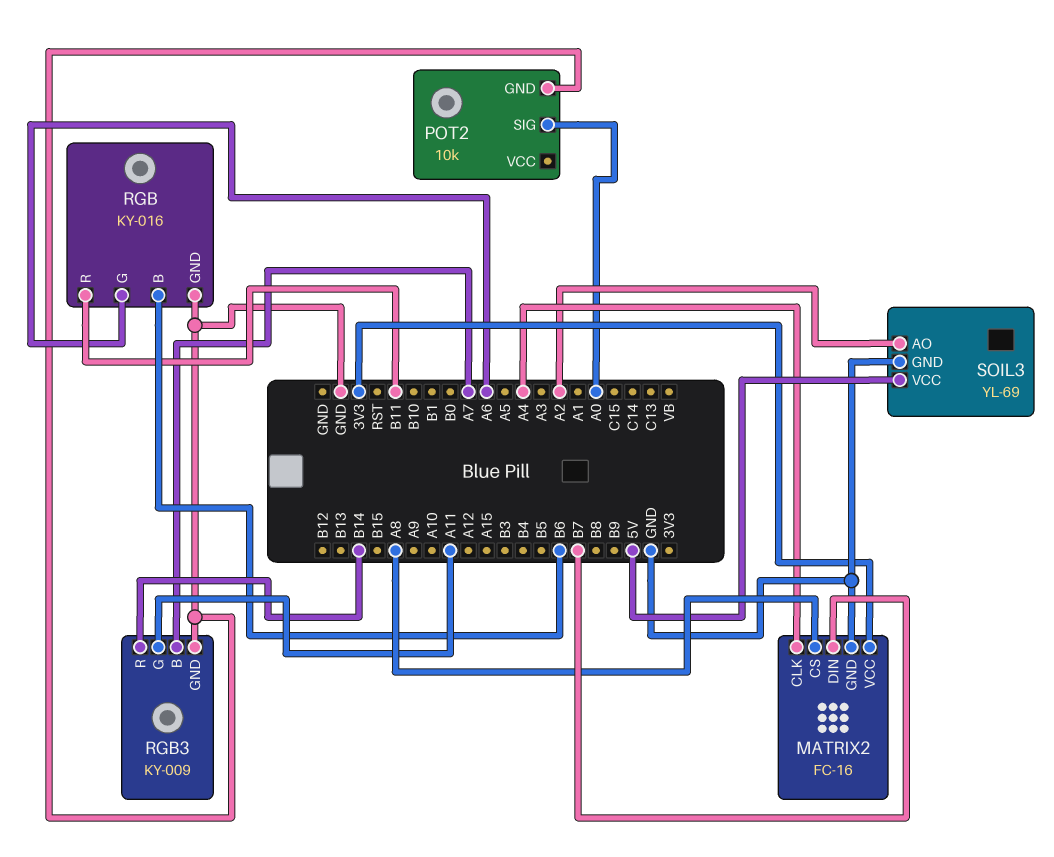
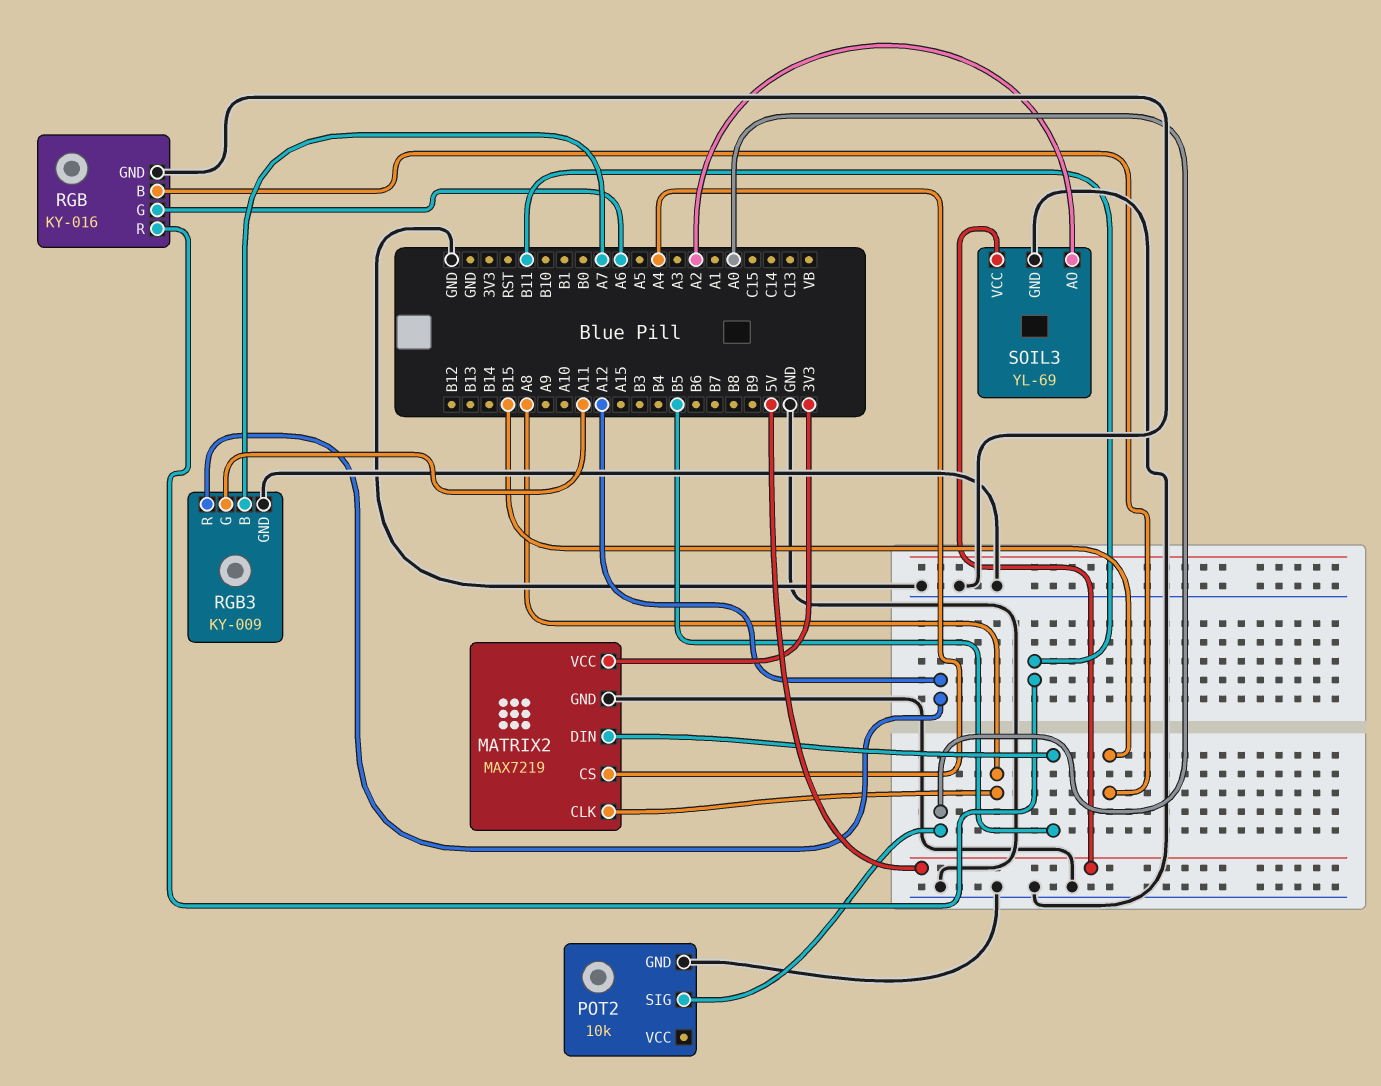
MATRIX2: FC-16 -> MAX7219
MATRIX2 pin CLK: A4 -> A8
MATRIX2 pin CS: A8 -> A4
MATRIX2 pin DIN: B7 -> B5
RGB pin B: B6 -> B15
RGB3 pin R: B14 -> A12

